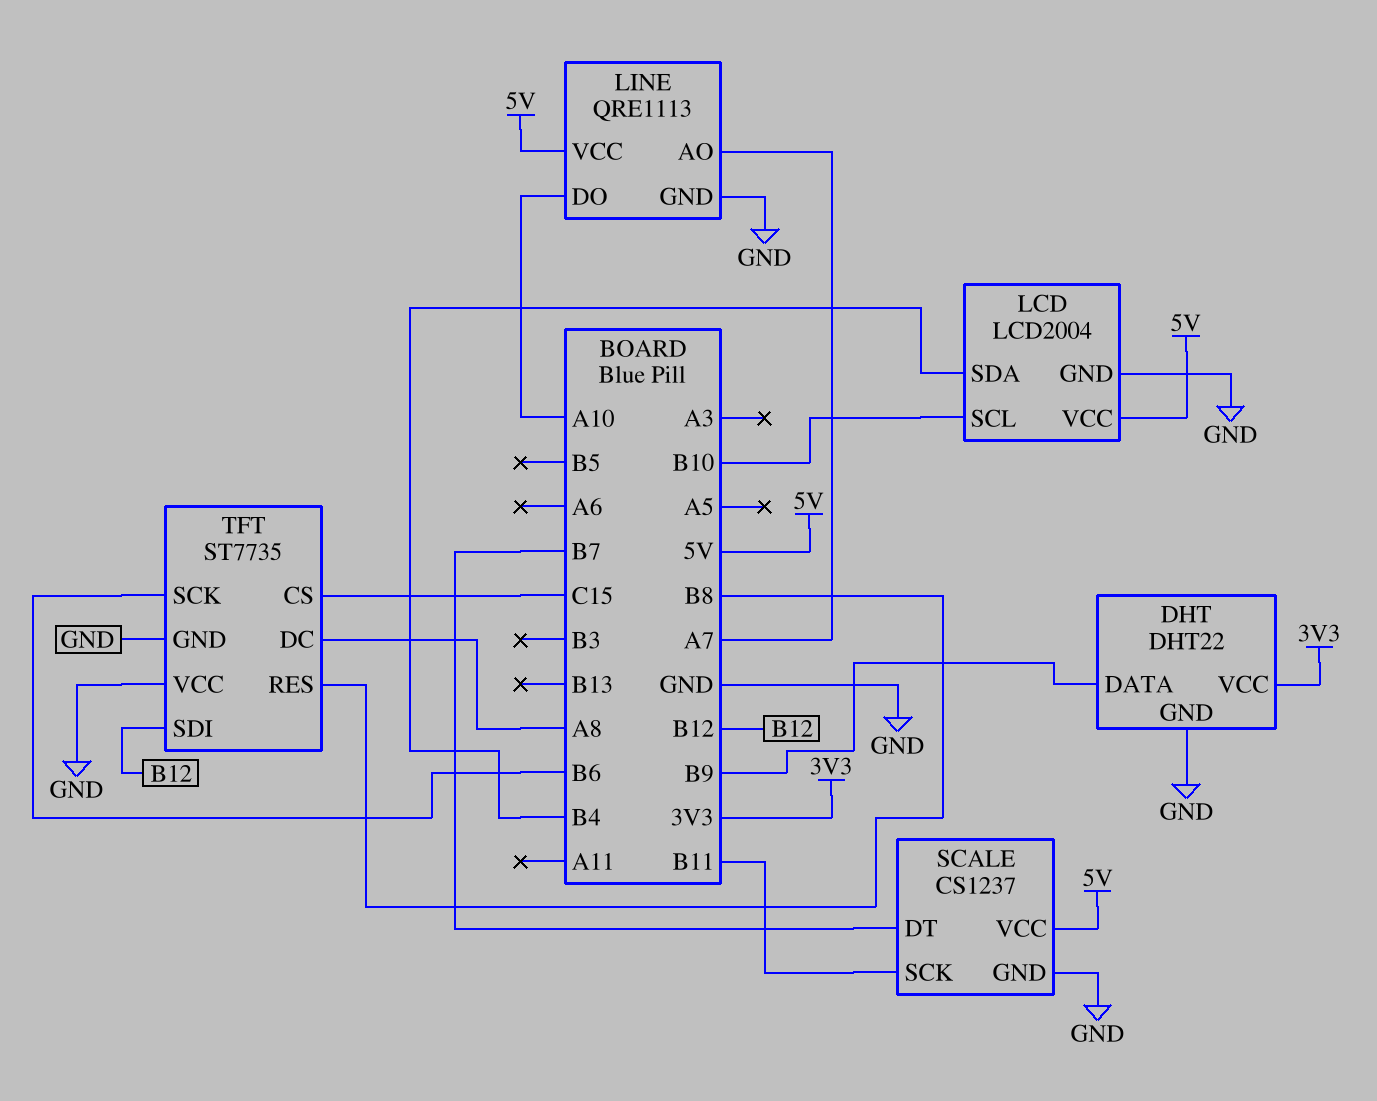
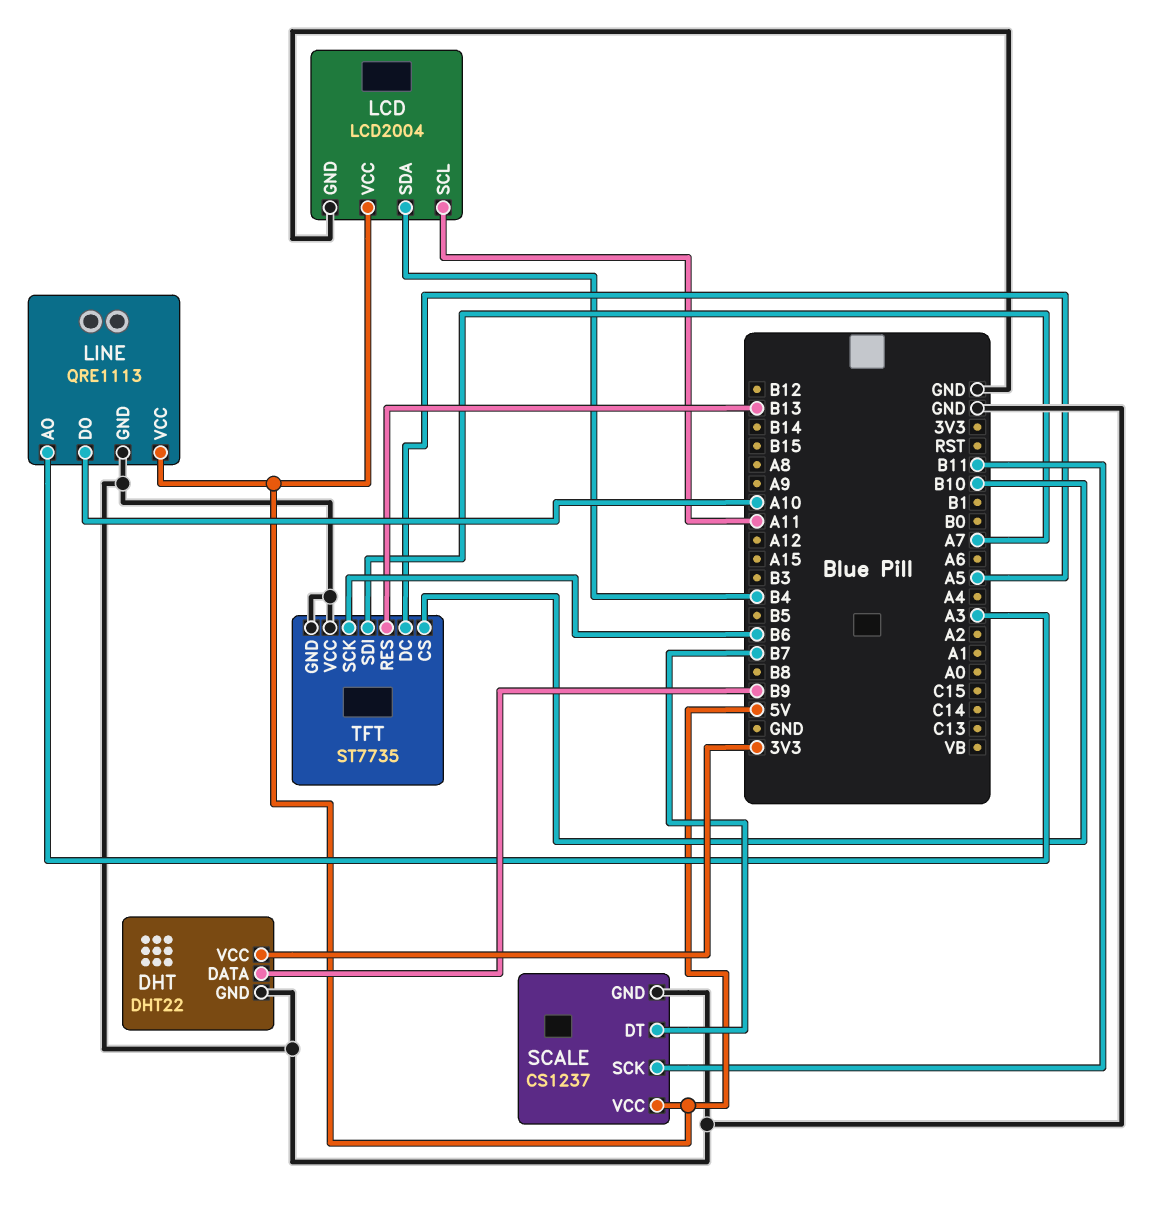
LCD pin SCL: B10 -> A11
LINE pin AO: A7 -> A3
TFT pin CS: C15 -> B10
TFT pin DC: A8 -> A5
TFT pin RES: B8 -> B13
TFT pin SDI: B12 -> A7

